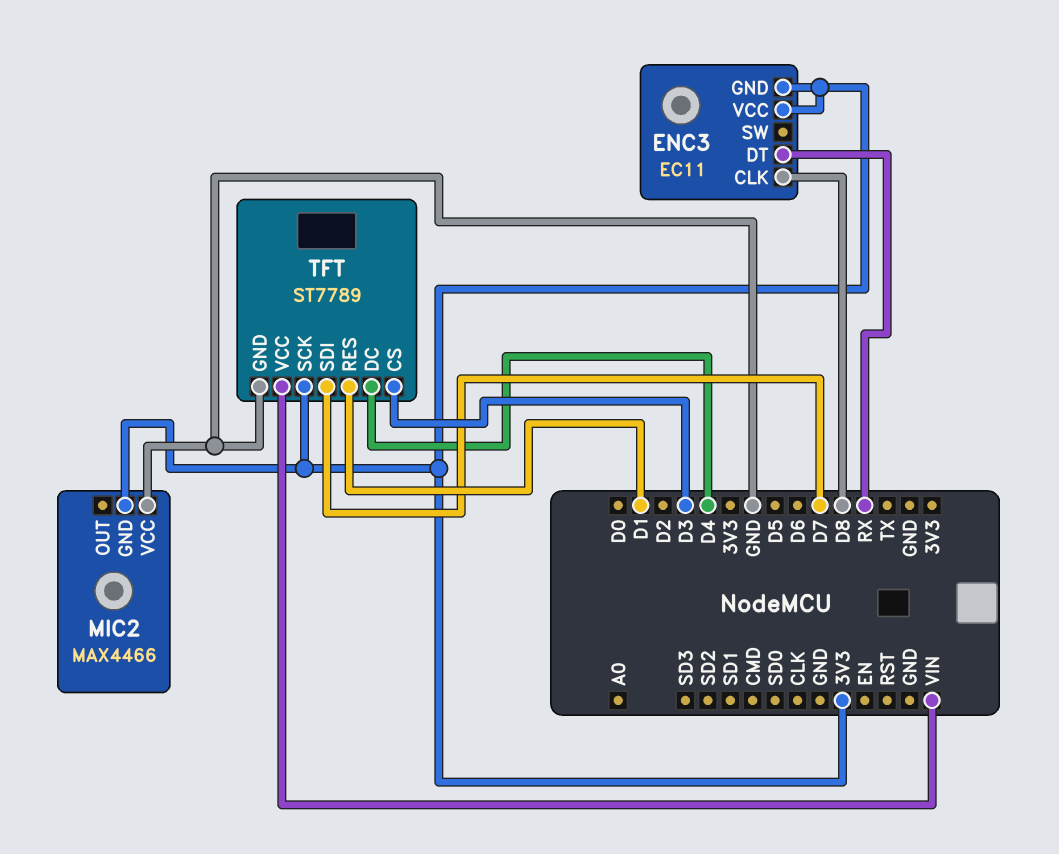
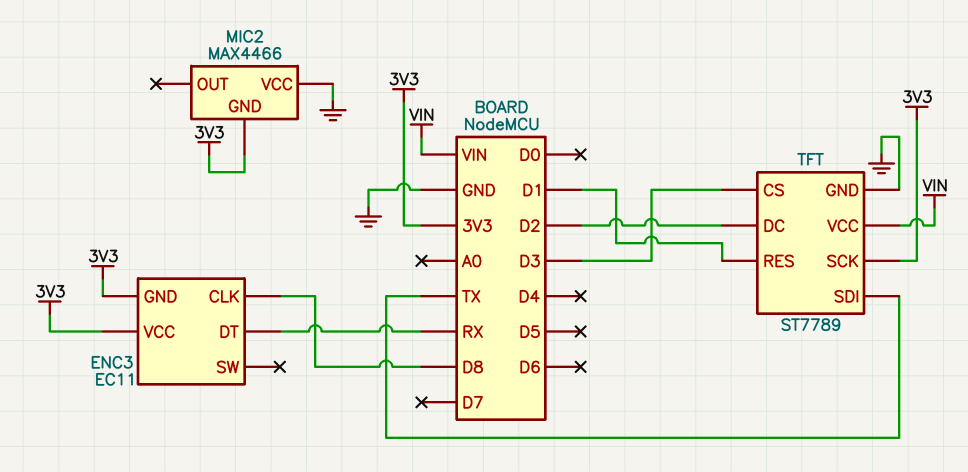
TFT pin DC: D4 -> D2
TFT pin SDI: D7 -> TX

